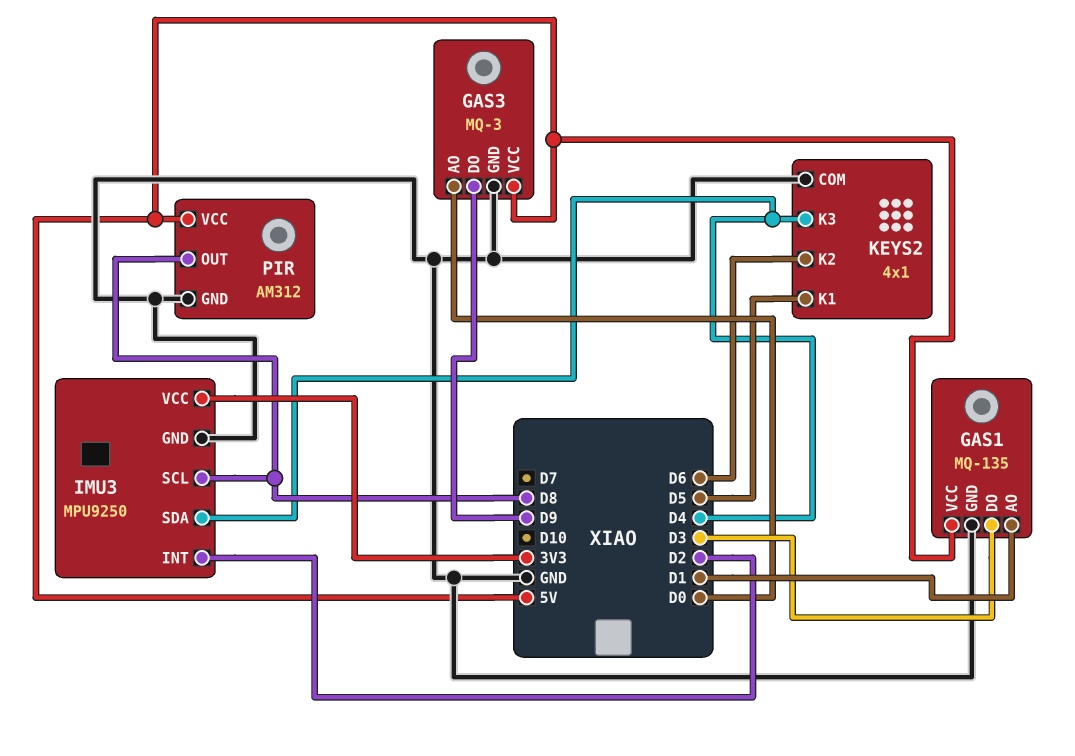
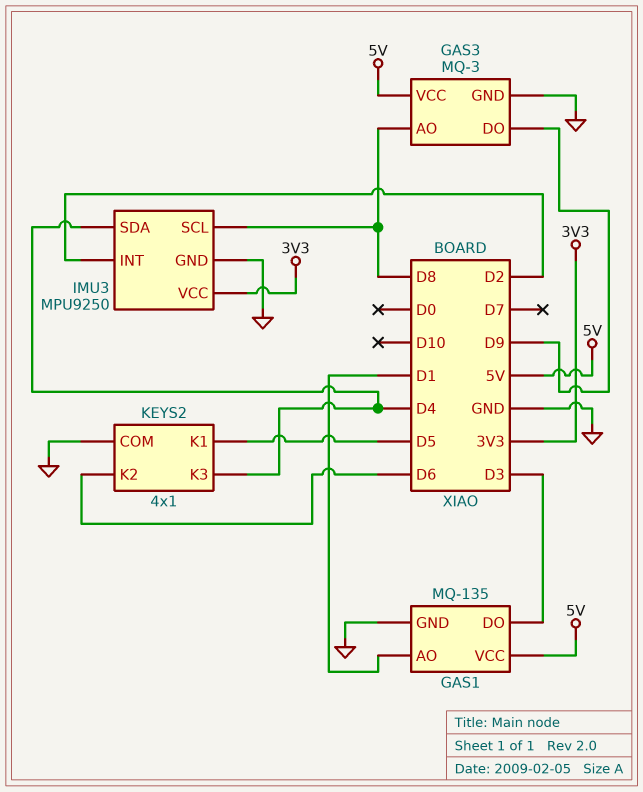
GAS3 pin AO: D0 -> D8
PIR: AM312 -> none
PIR pin GND: GND -> none
PIR pin OUT: D8 -> none
PIR pin VCC: 5V -> none

